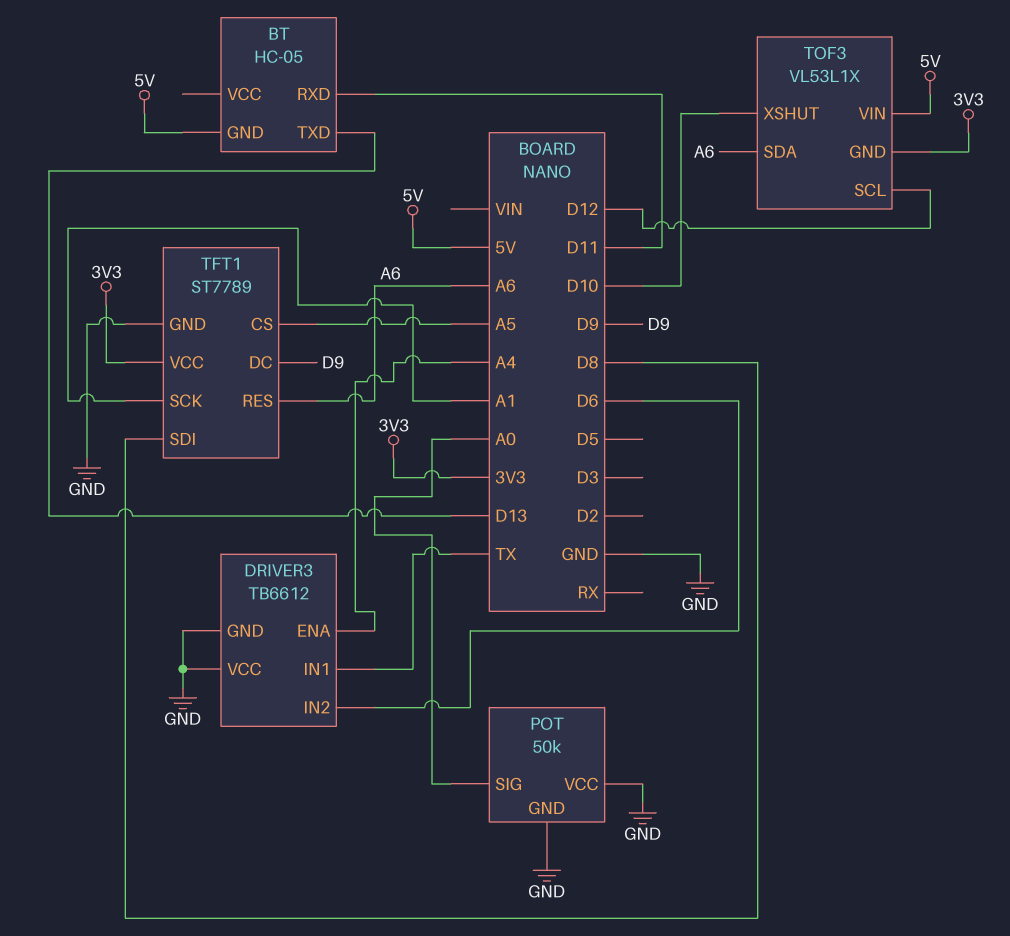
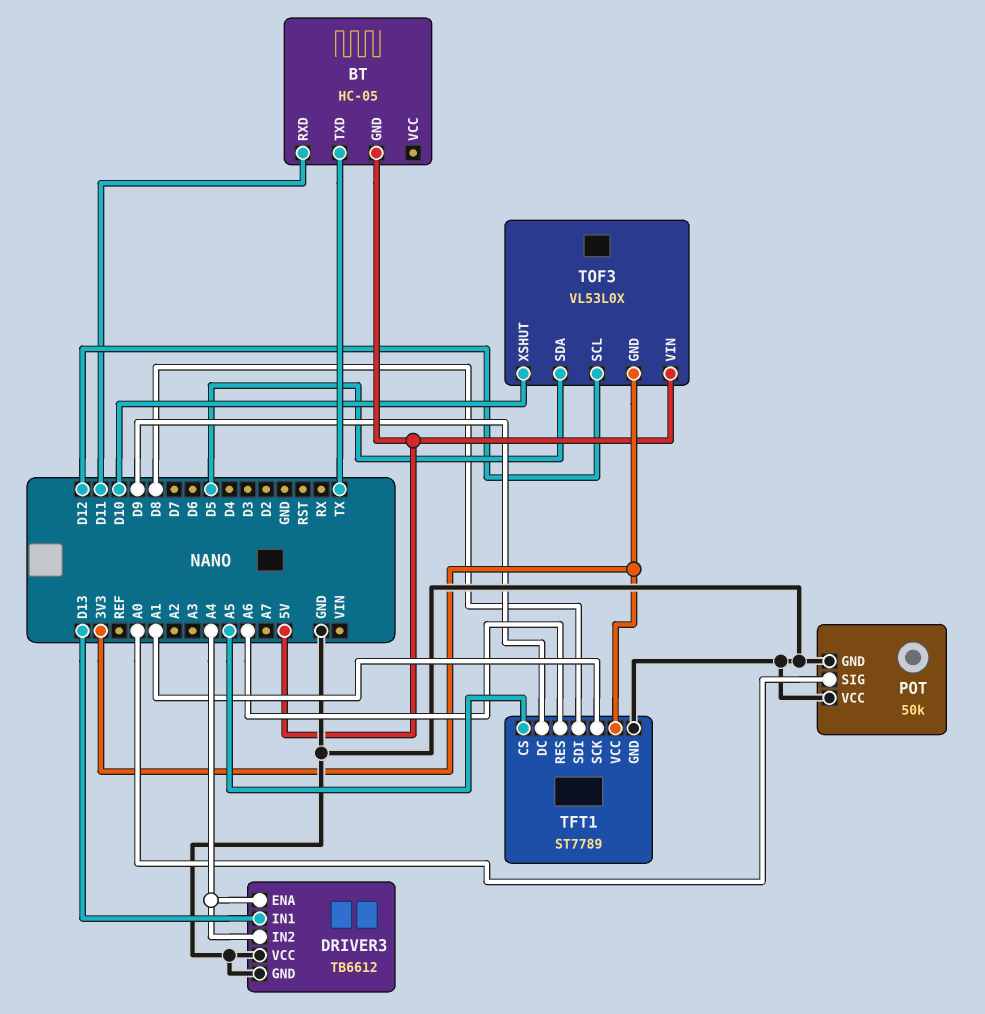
BT pin TXD: D13 -> TX
DRIVER3 pin IN1: TX -> D13
DRIVER3 pin IN2: D6 -> A4
TOF3: VL53L1X -> VL53L0X
TOF3 pin SDA: A6 -> D5

